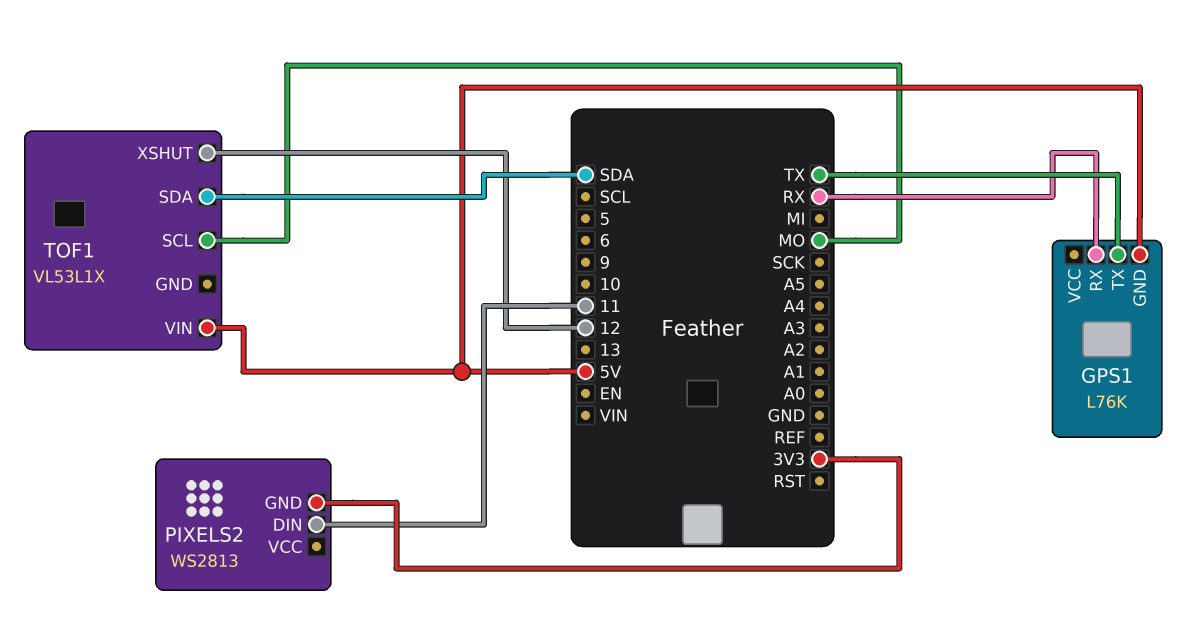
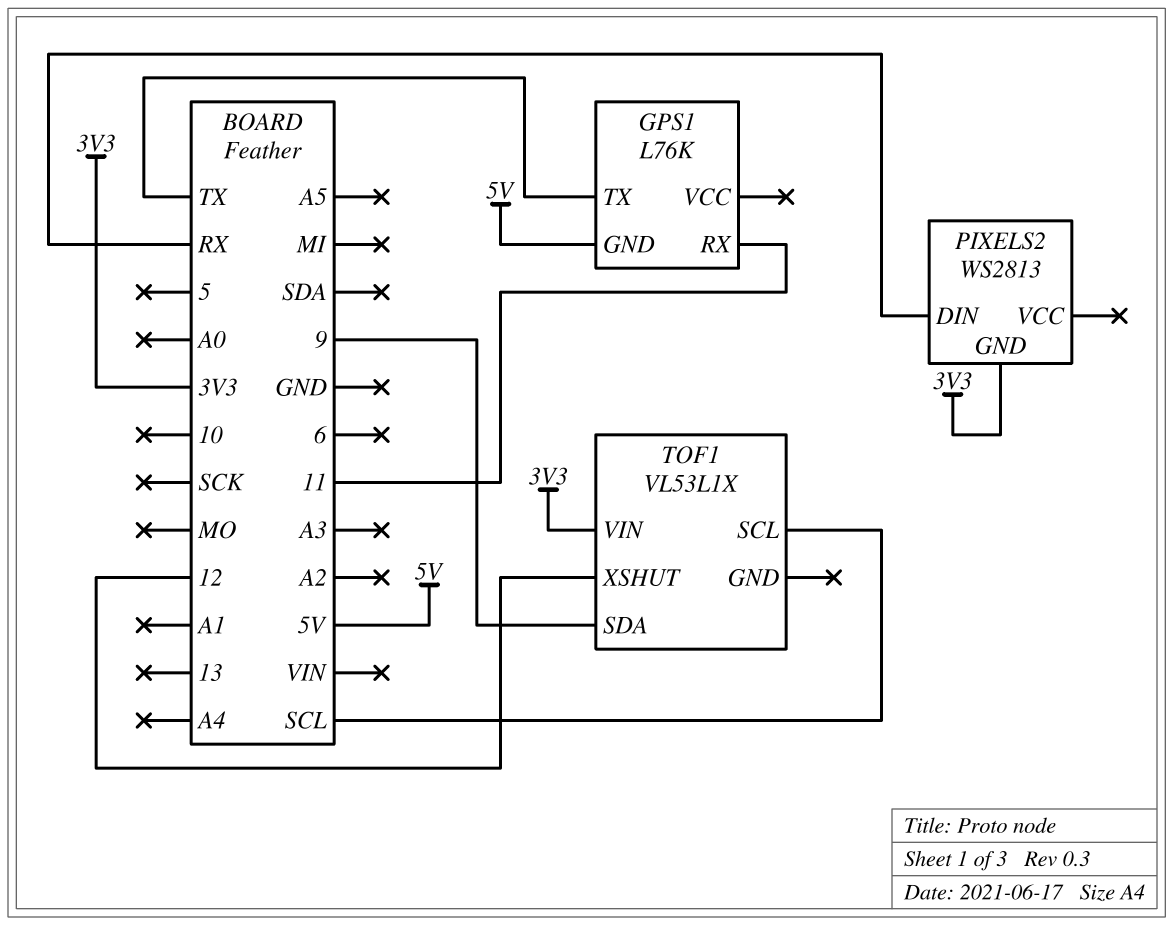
GPS1 pin RX: RX -> 11
PIXELS2 pin DIN: 11 -> RX
TOF1 pin SCL: MO -> SCL
TOF1 pin SDA: SDA -> 9
TOF1 pin VIN: 5V -> 3V3

